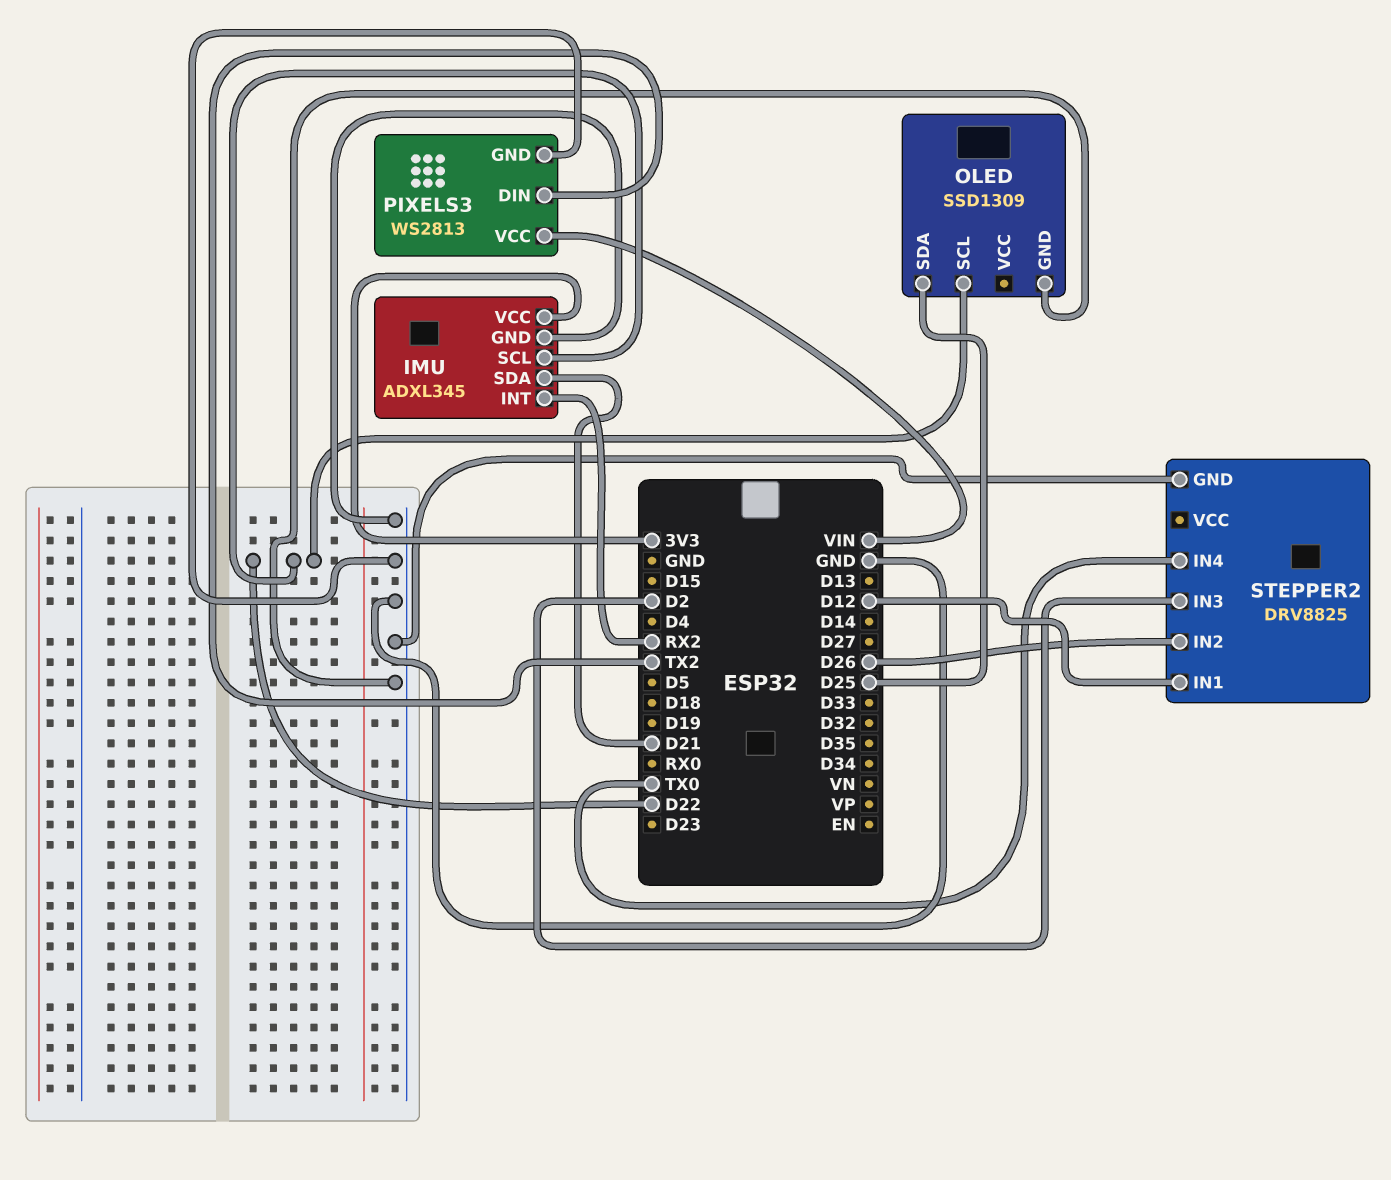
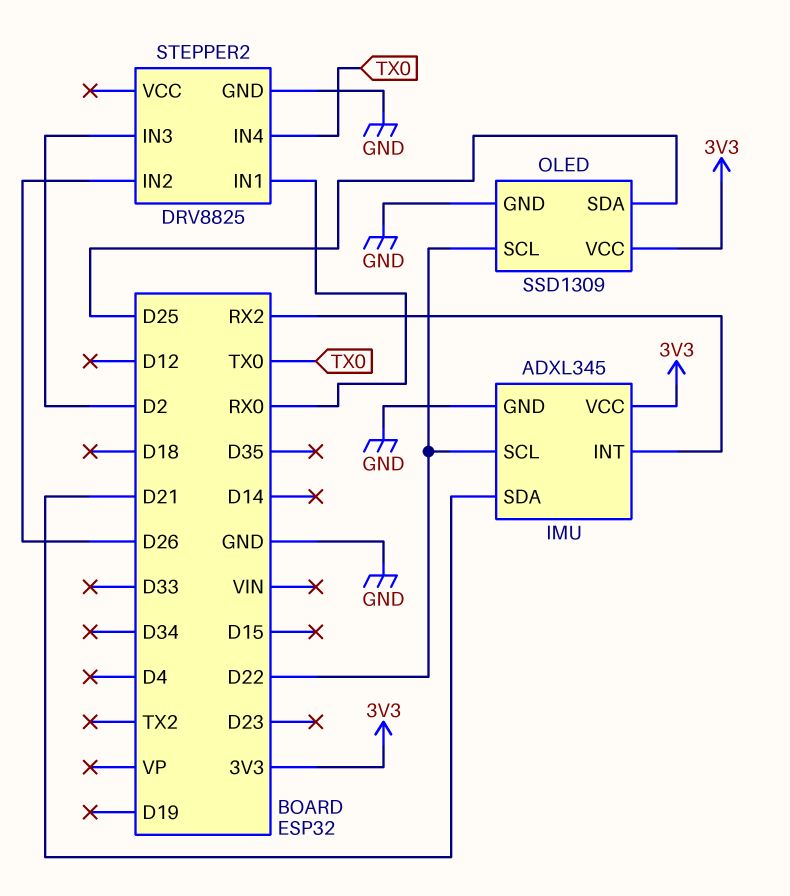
OLED pin VCC: none -> 3V3
PIXELS3: WS2813 -> none
PIXELS3 pin DIN: TX2 -> none
PIXELS3 pin GND: GND -> none
PIXELS3 pin VCC: VIN -> none
STEPPER2 pin IN1: D12 -> RX0

